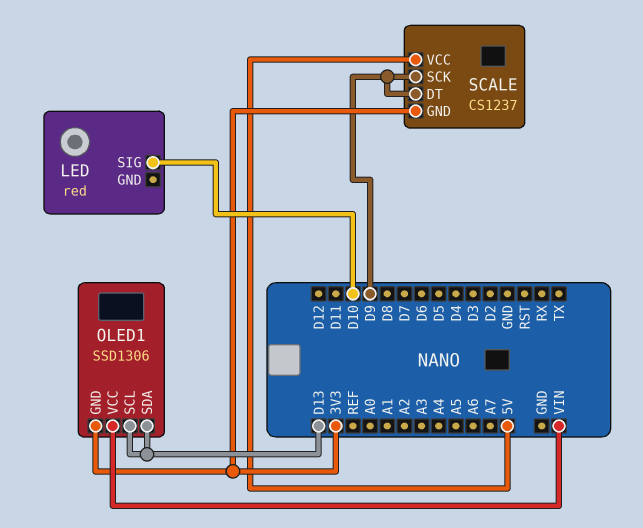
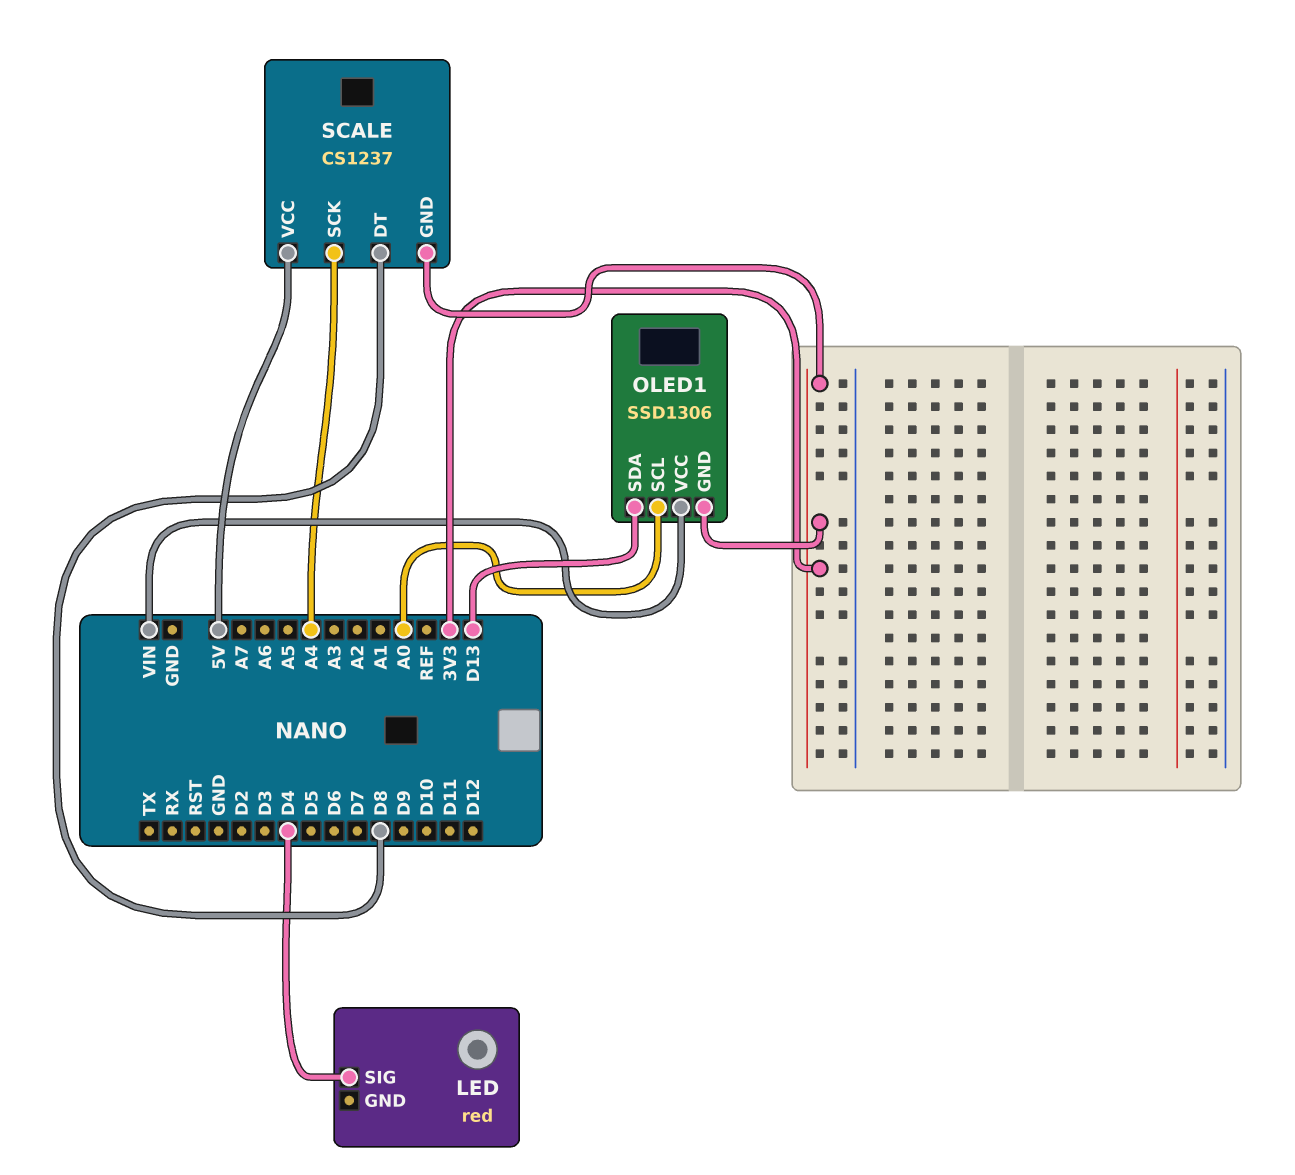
LED pin SIG: D10 -> D4
OLED1 pin SCL: D13 -> A0
SCALE pin DT: D9 -> D8
SCALE pin SCK: D9 -> A4

